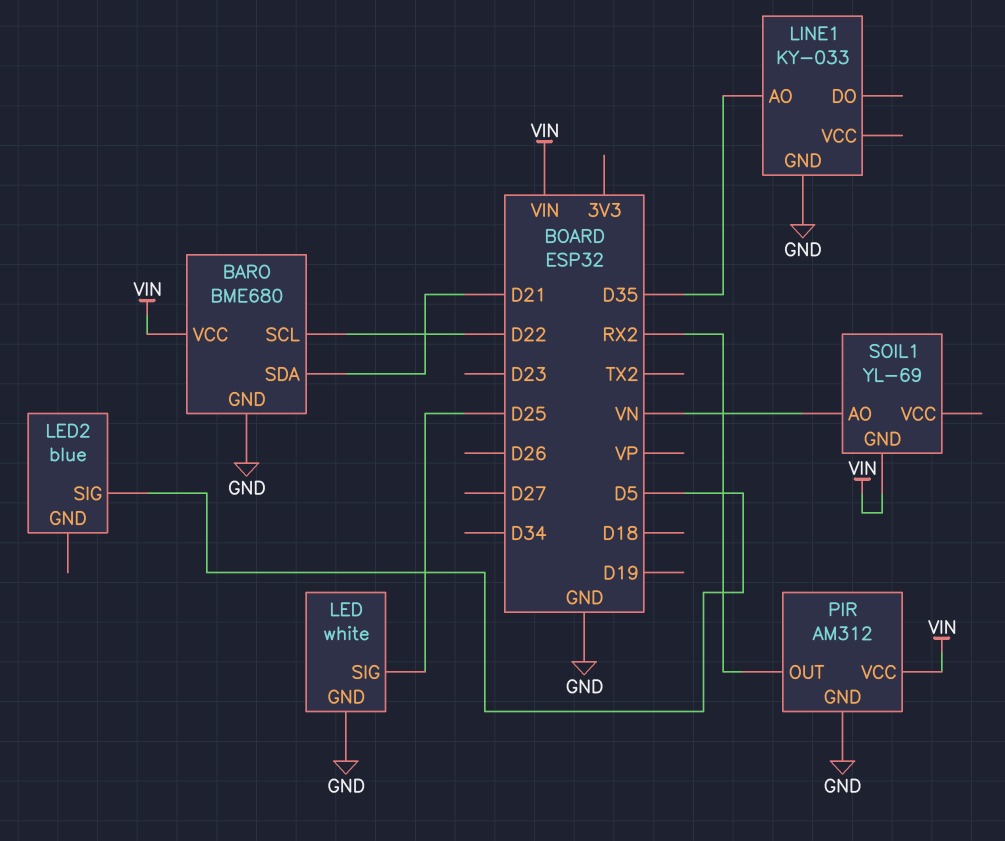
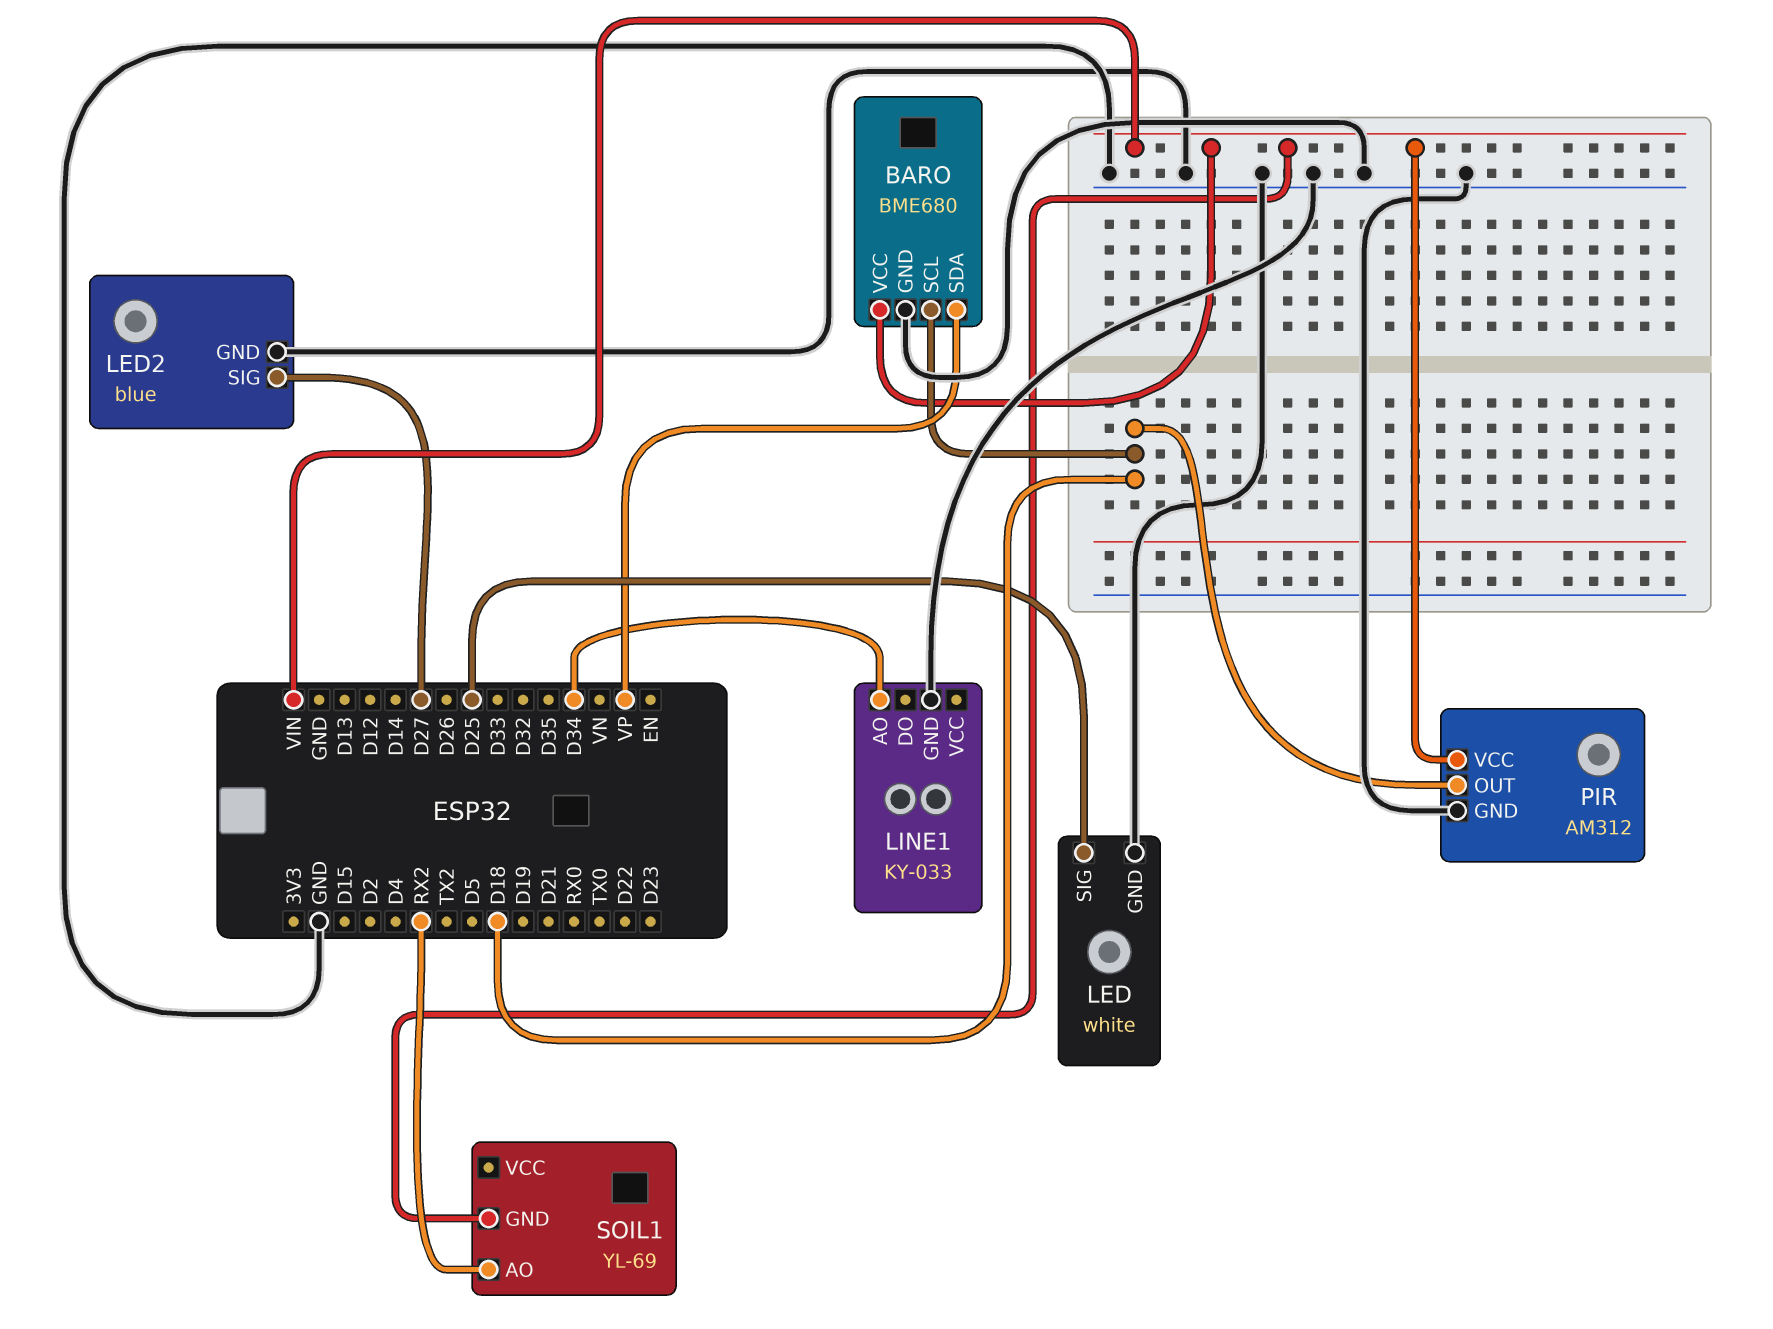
BARO pin SCL: D22 -> D18
BARO pin SDA: D21 -> VP
LED2 pin GND: none -> GND
LED2 pin SIG: D5 -> D27
LINE1 pin AO: D35 -> D34
PIR pin OUT: RX2 -> D18
SOIL1 pin AO: VN -> RX2

